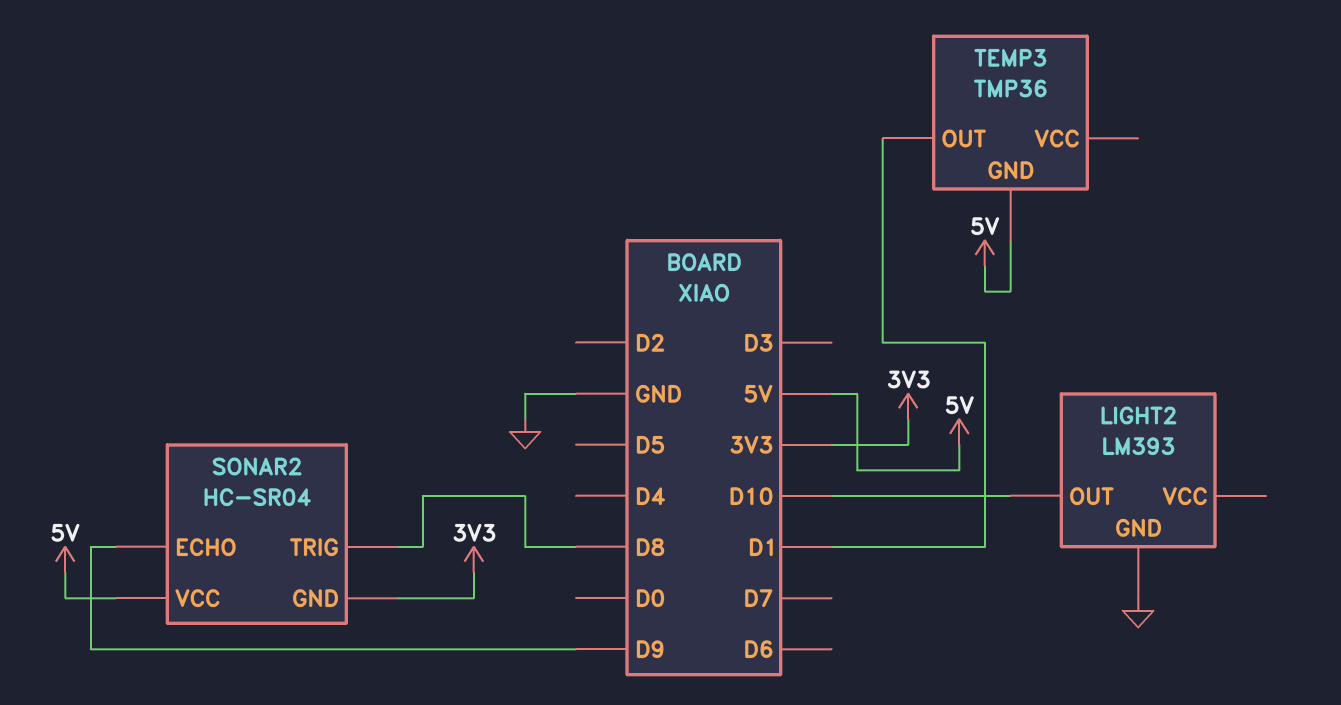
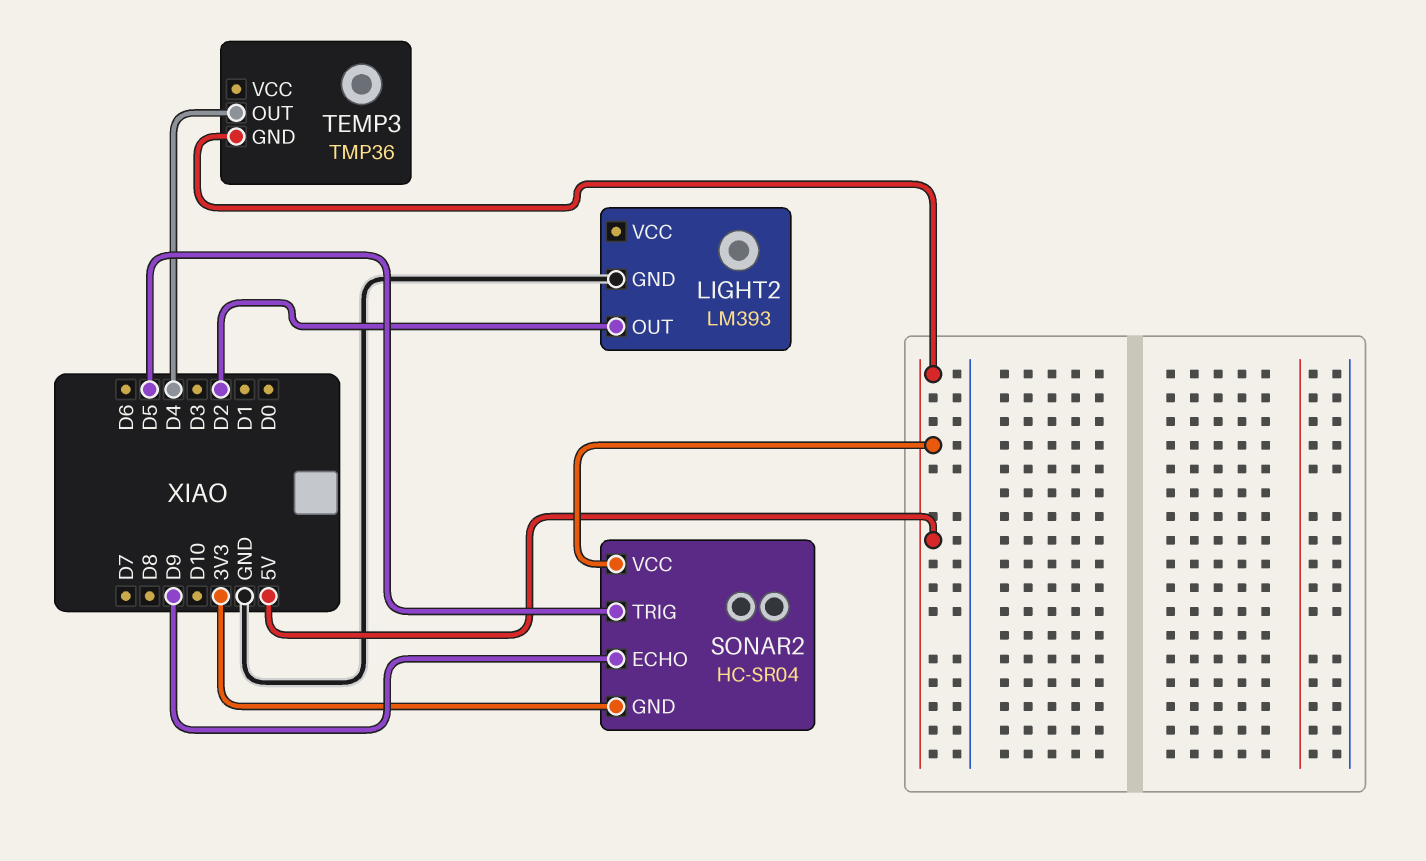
LIGHT2 pin OUT: D10 -> D2
SONAR2 pin TRIG: D8 -> D5
TEMP3 pin OUT: D1 -> D4

